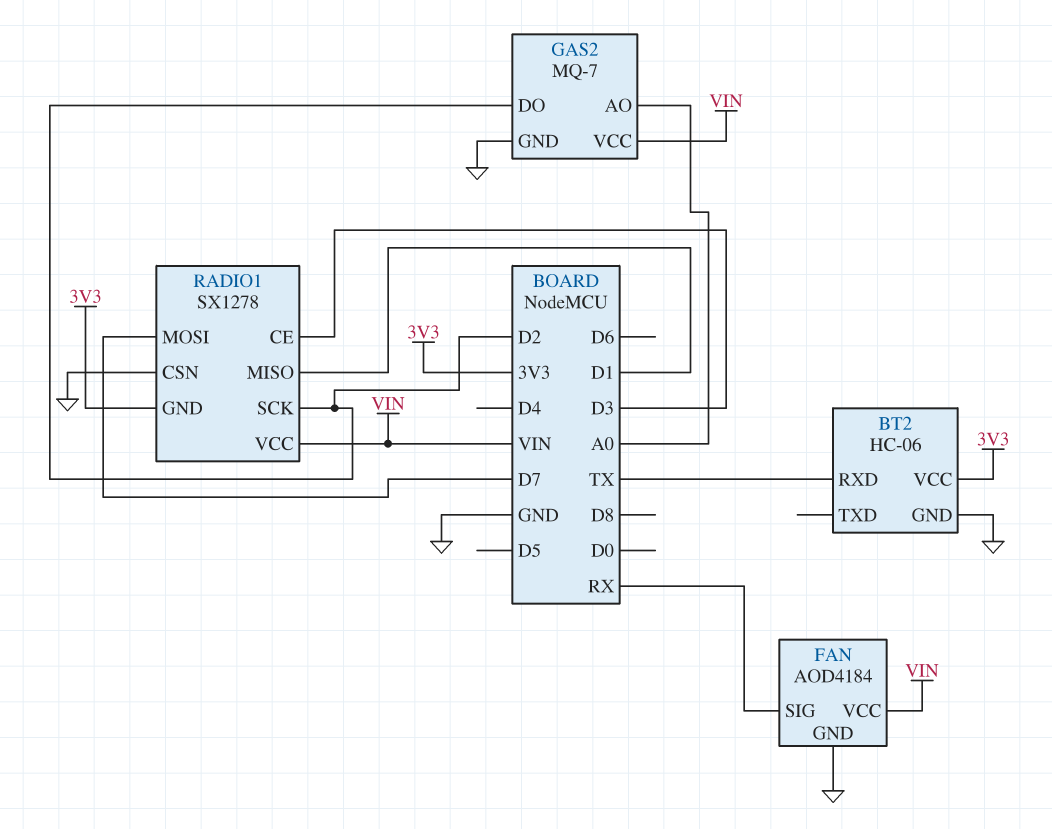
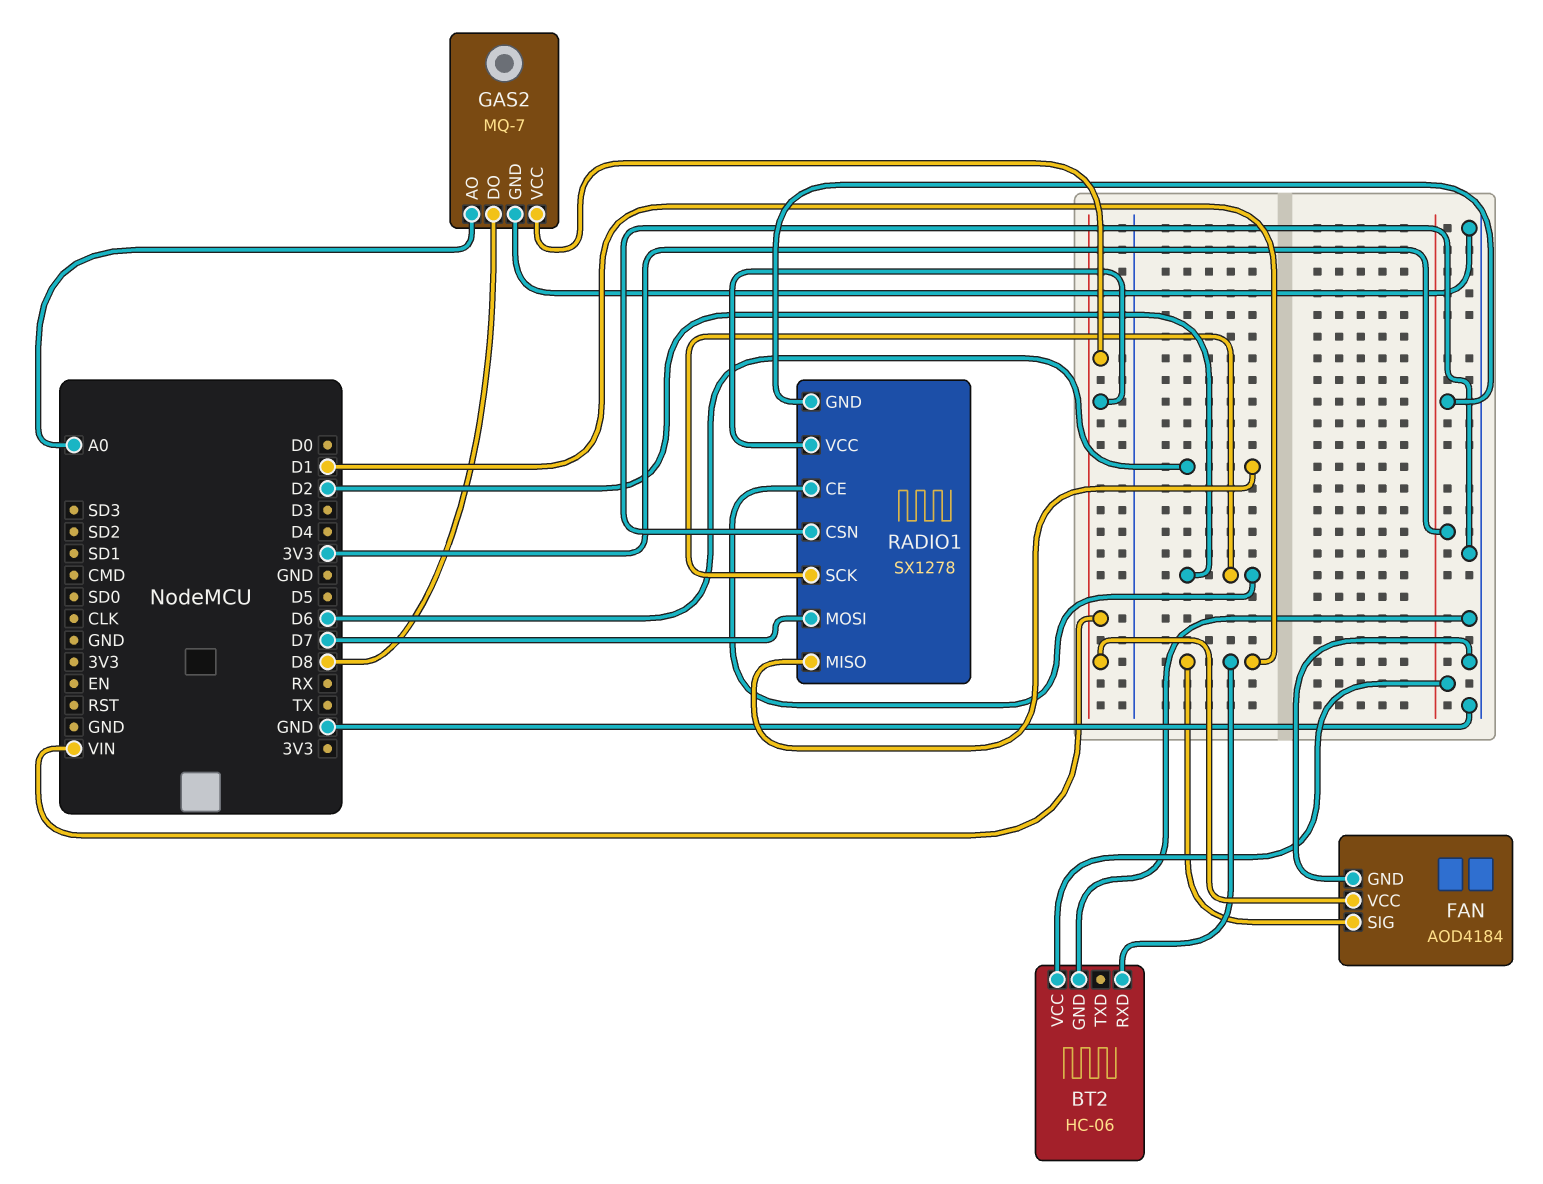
BT2 pin RXD: TX -> D1
FAN pin SIG: RX -> D1
GAS2 pin DO: D2 -> D8
RADIO1 pin CE: D3 -> D2
RADIO1 pin MISO: D1 -> D6

